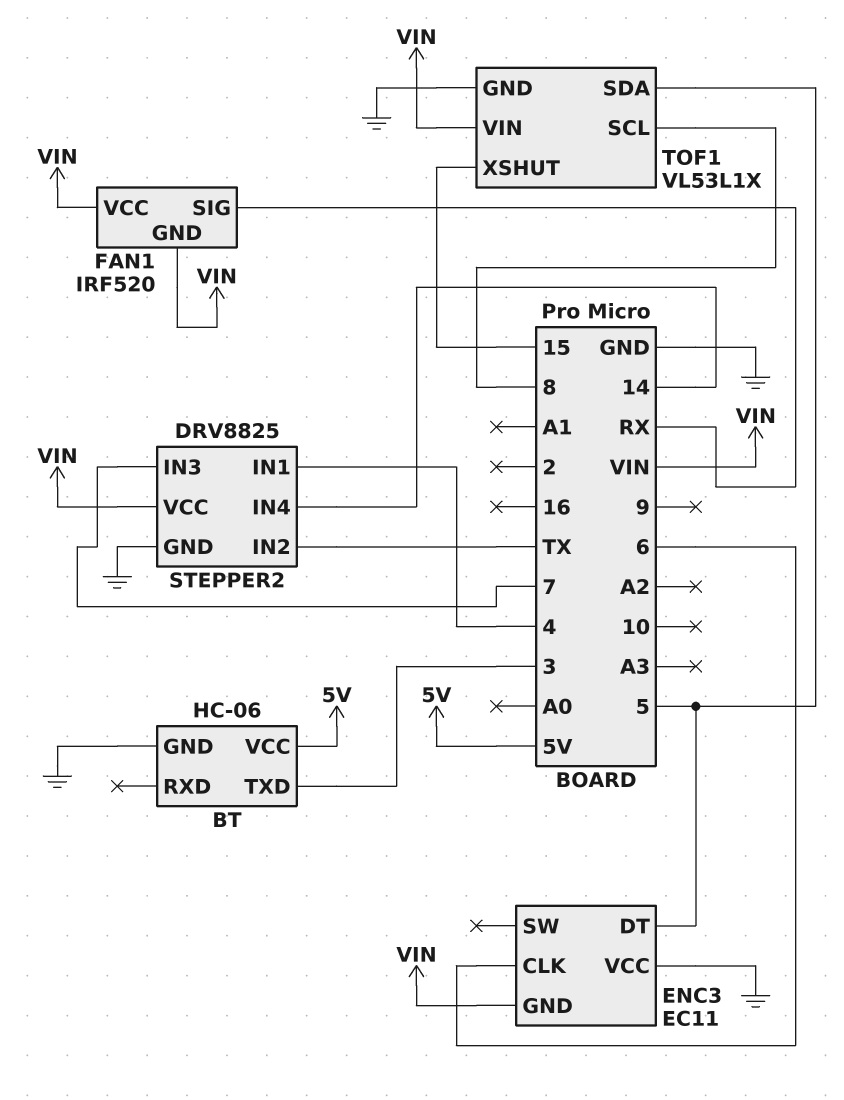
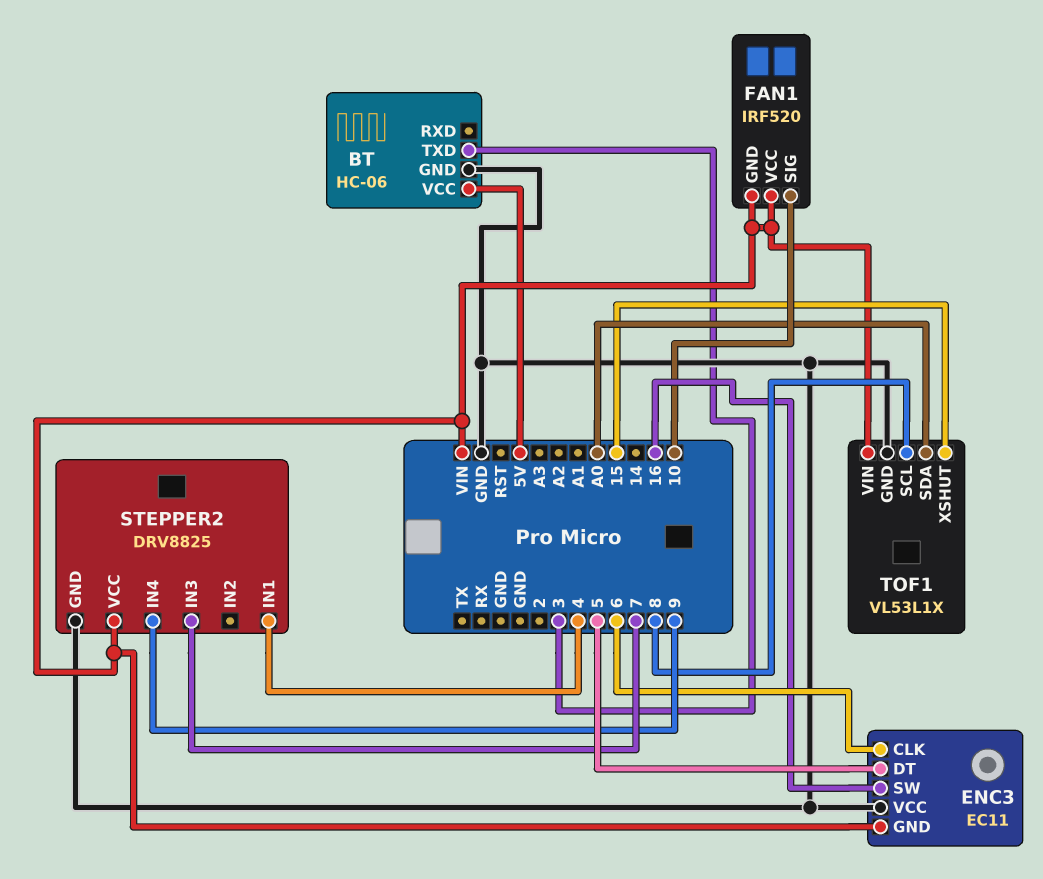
ENC3 pin SW: none -> 16
FAN1 pin SIG: RX -> 10
STEPPER2 pin IN2: TX -> none
STEPPER2 pin IN4: 14 -> 9
TOF1 pin SDA: 5 -> A0

